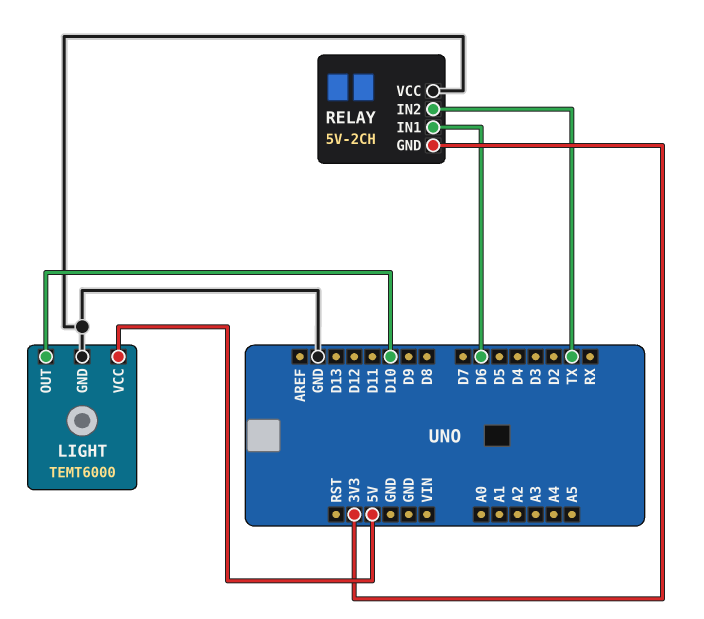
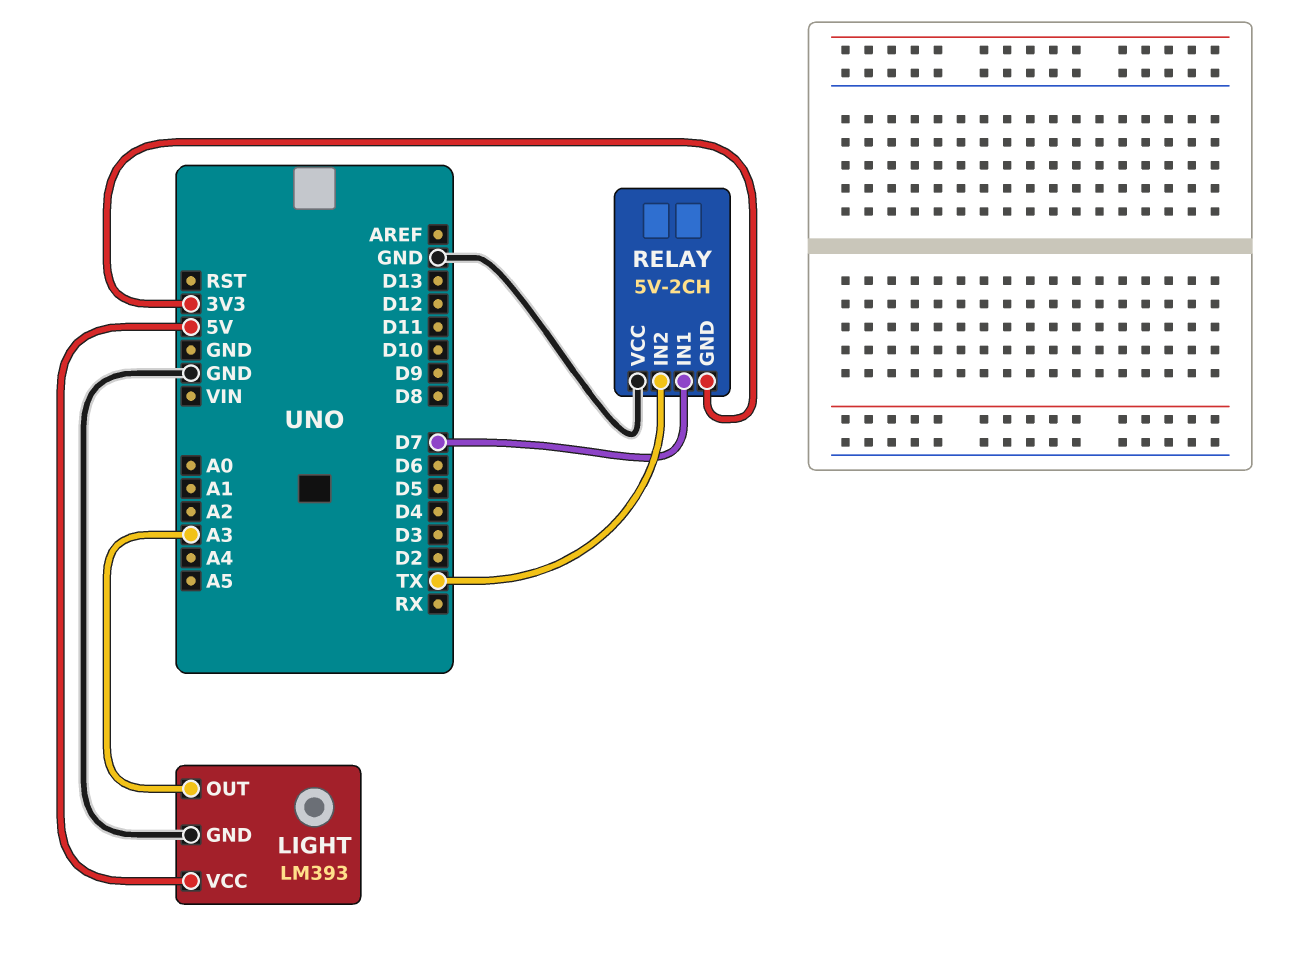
LIGHT: TEMT6000 -> LM393
LIGHT pin OUT: D10 -> A3
RELAY pin IN1: D6 -> D7

